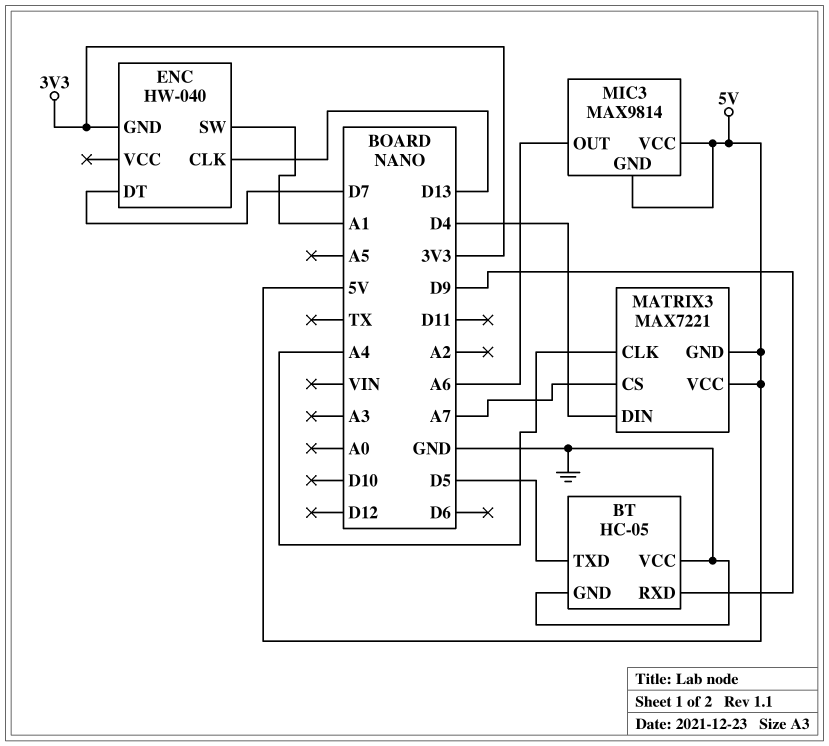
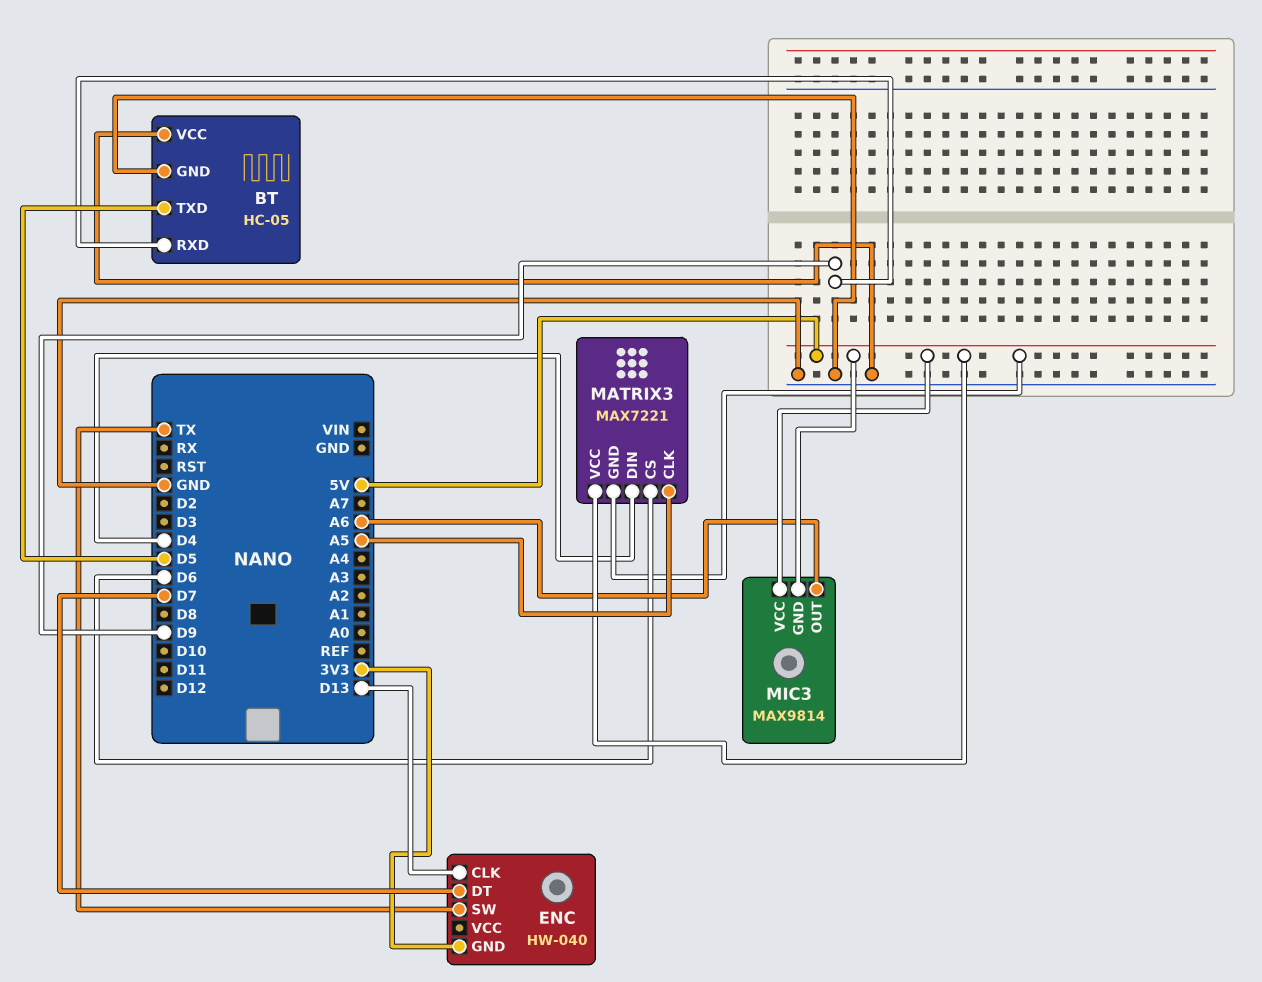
ENC pin SW: A1 -> TX
MATRIX3 pin CLK: A4 -> A5
MATRIX3 pin CS: A7 -> D6

